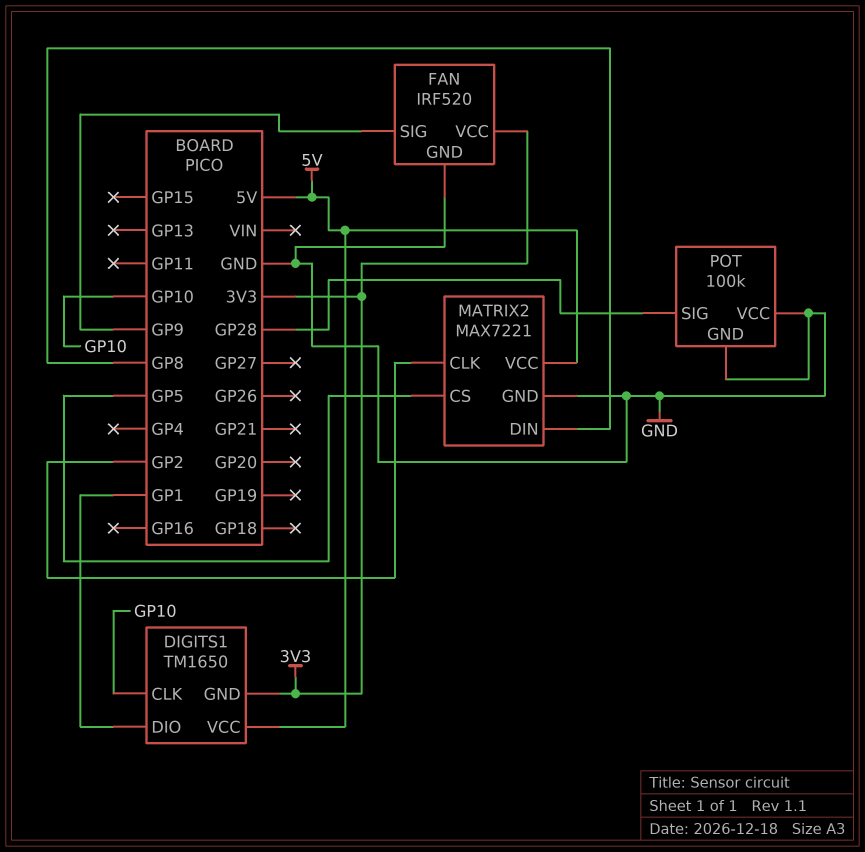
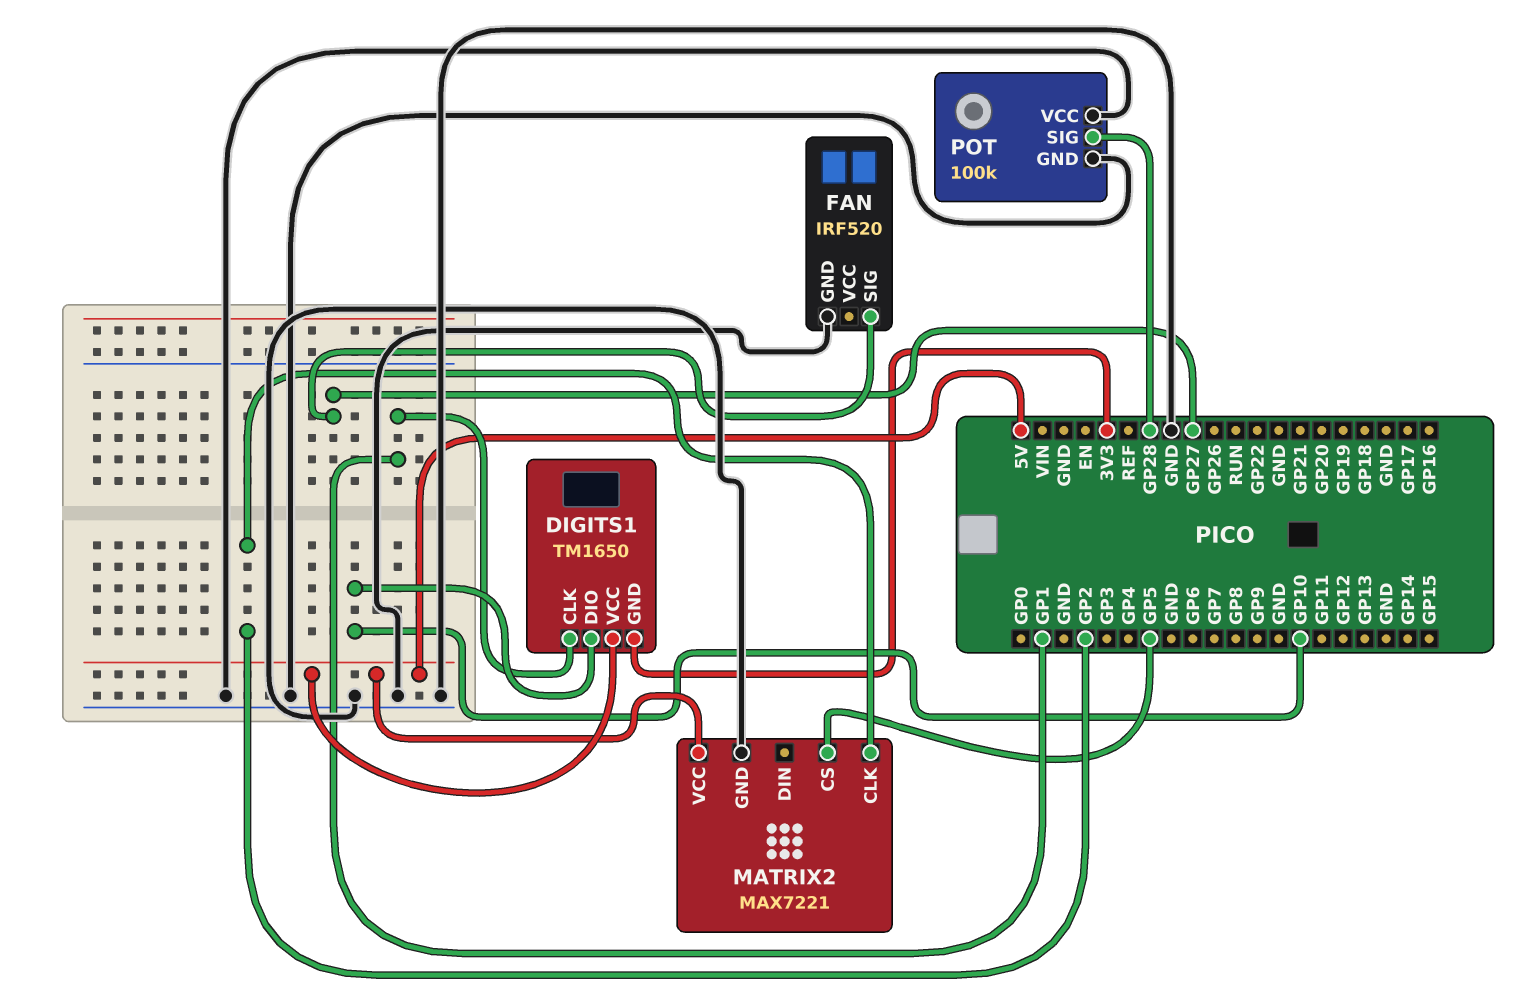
DIGITS1 pin CLK: GP10 -> GP1
DIGITS1 pin DIO: GP1 -> GP10
FAN pin SIG: GP9 -> GP27
FAN pin VCC: 3V3 -> none
MATRIX2 pin DIN: GP8 -> none

